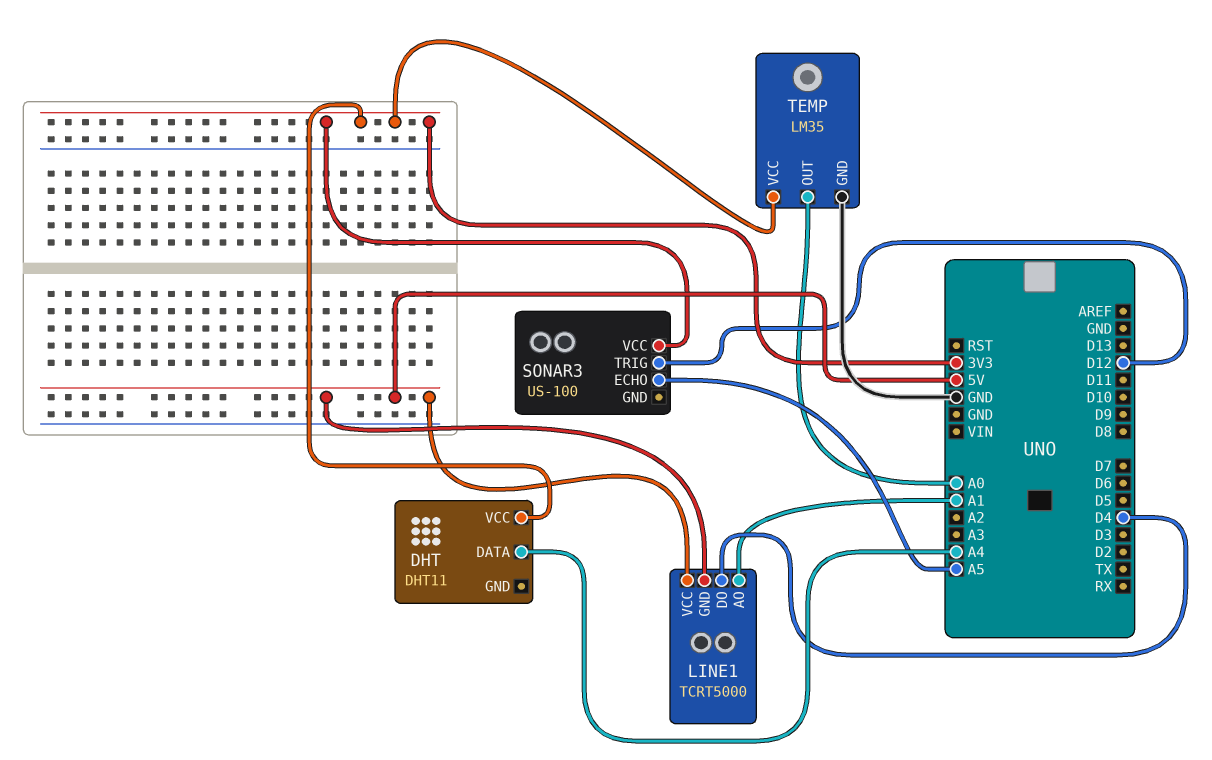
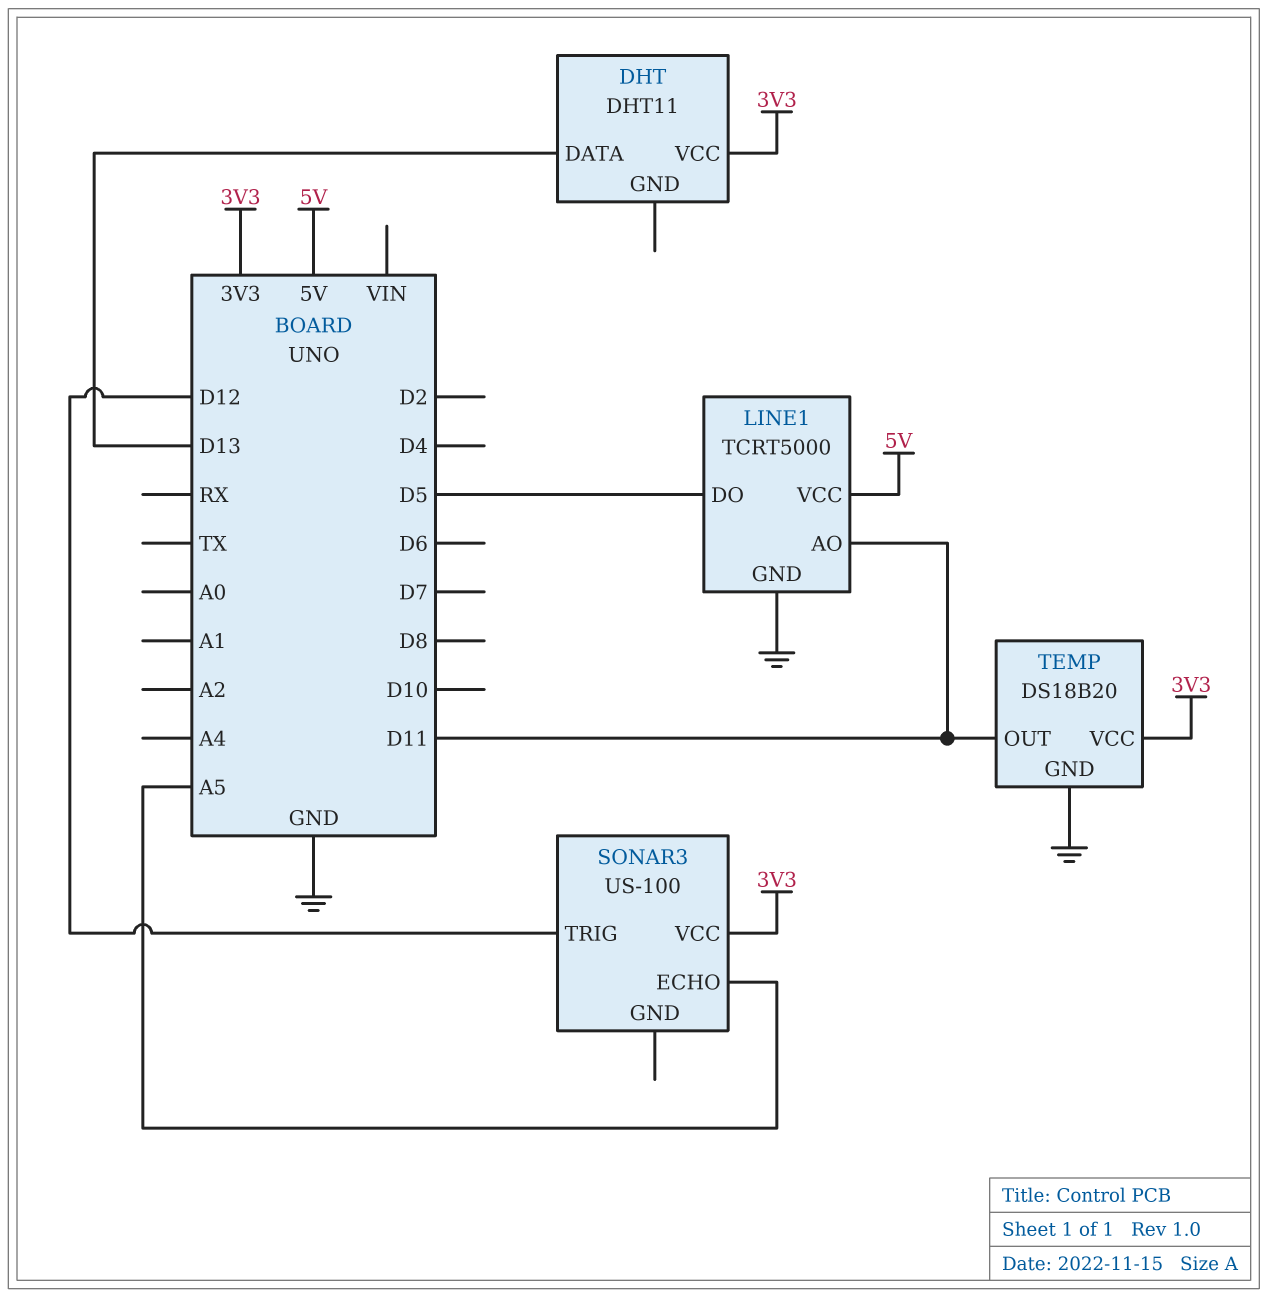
DHT pin DATA: A4 -> D13
LINE1 pin AO: A1 -> D11
LINE1 pin DO: D4 -> D5
LINE1 pin GND: 5V -> GND
TEMP: LM35 -> DS18B20
TEMP pin OUT: A0 -> D11

